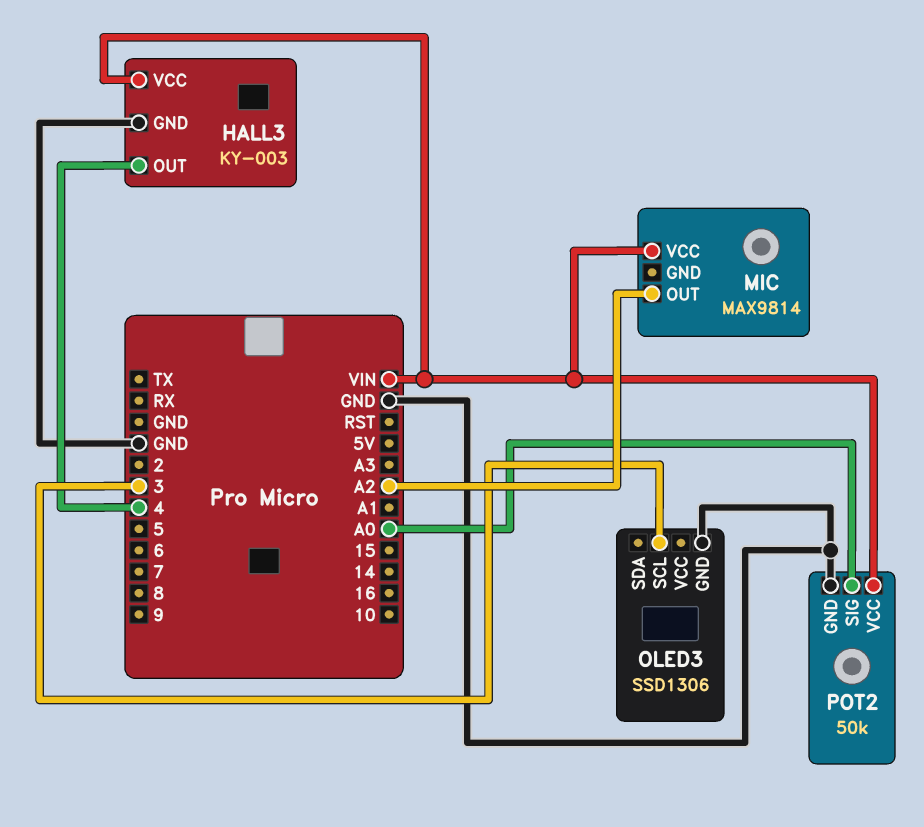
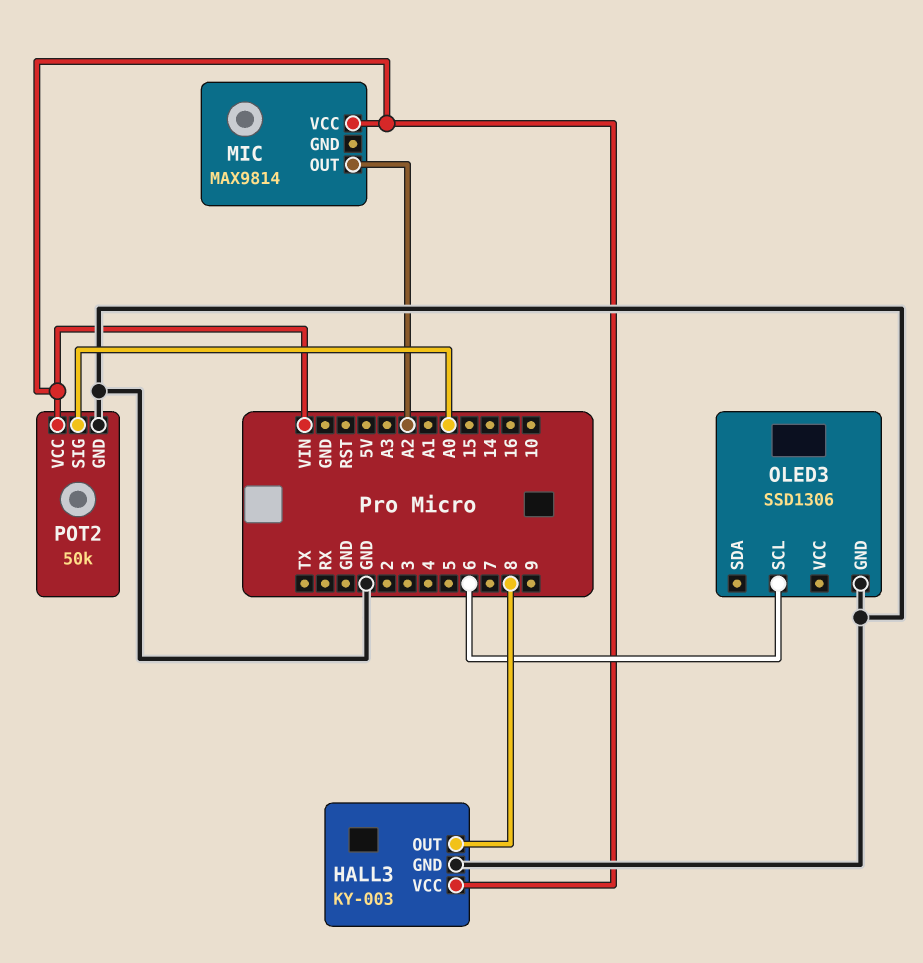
HALL3 pin OUT: 4 -> 8
OLED3 pin SCL: 3 -> 6

